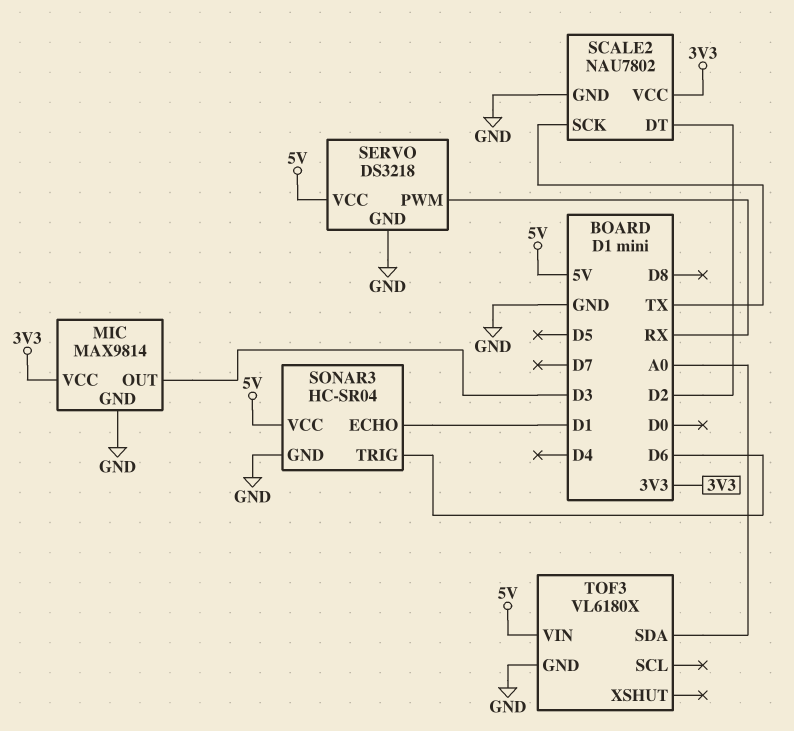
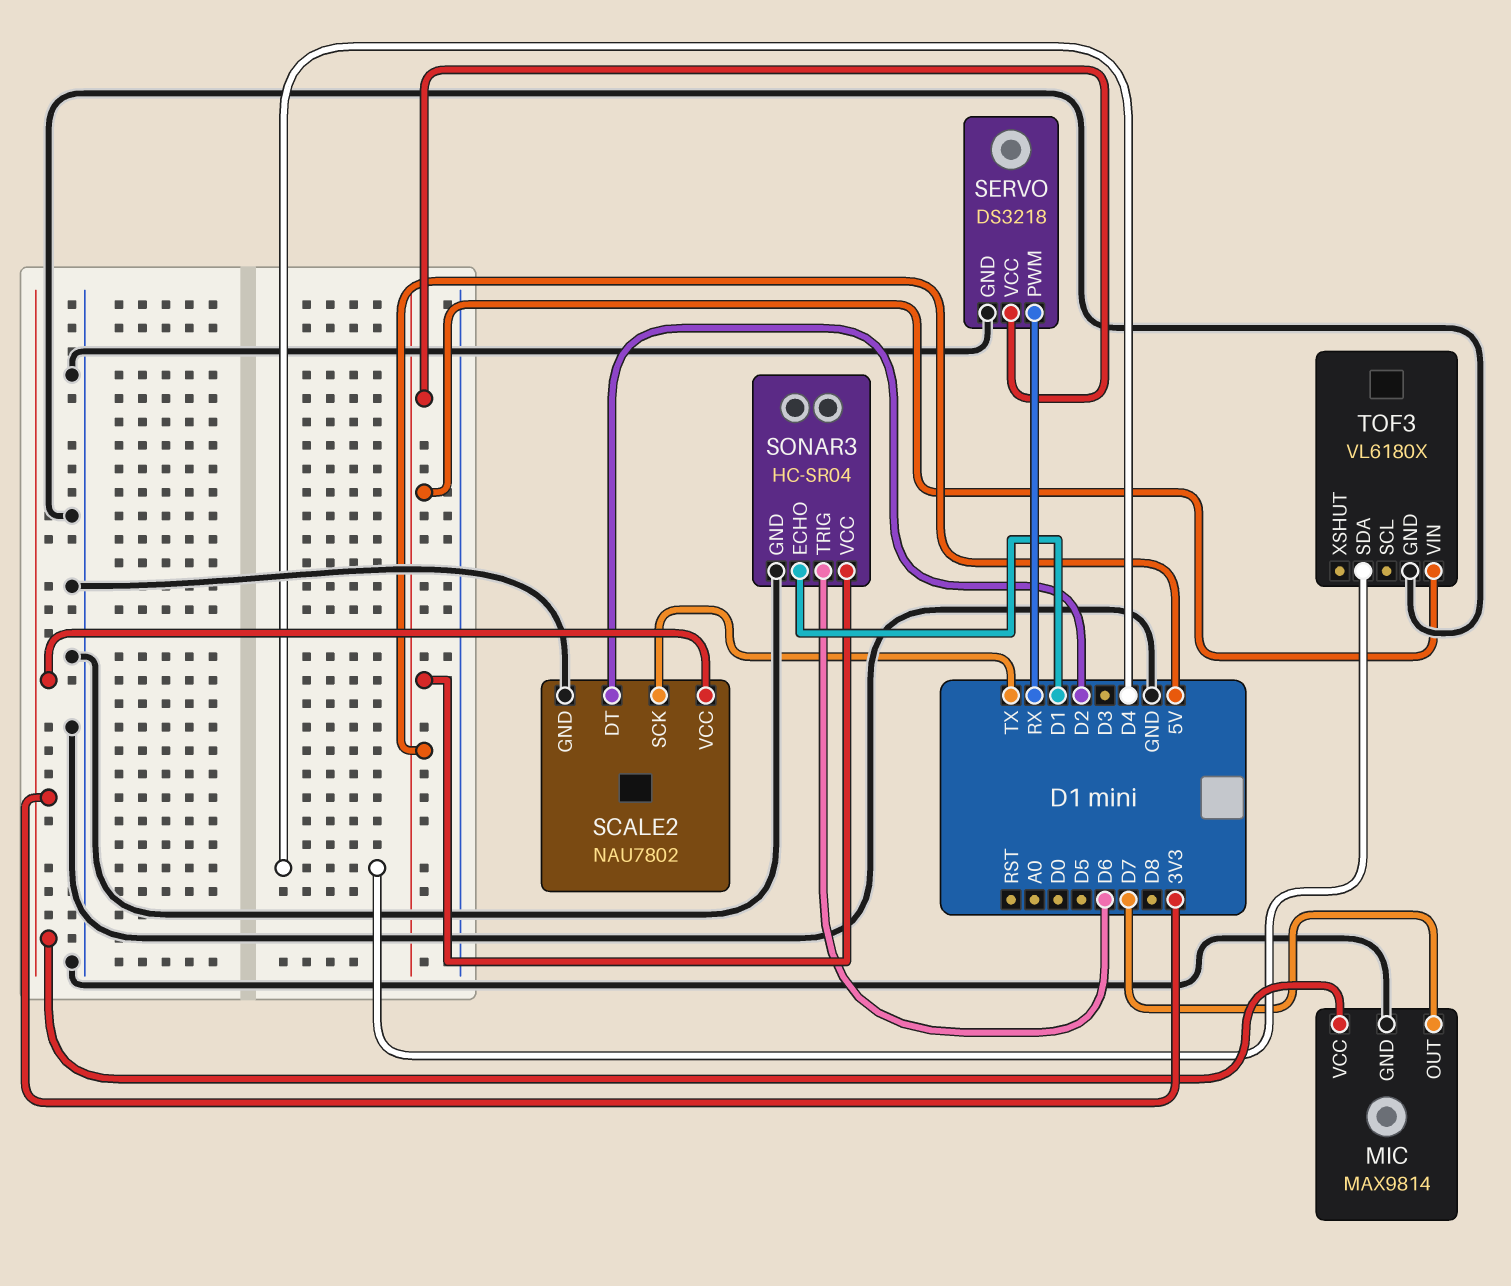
MIC pin OUT: D3 -> D7
TOF3 pin SDA: A0 -> D4

